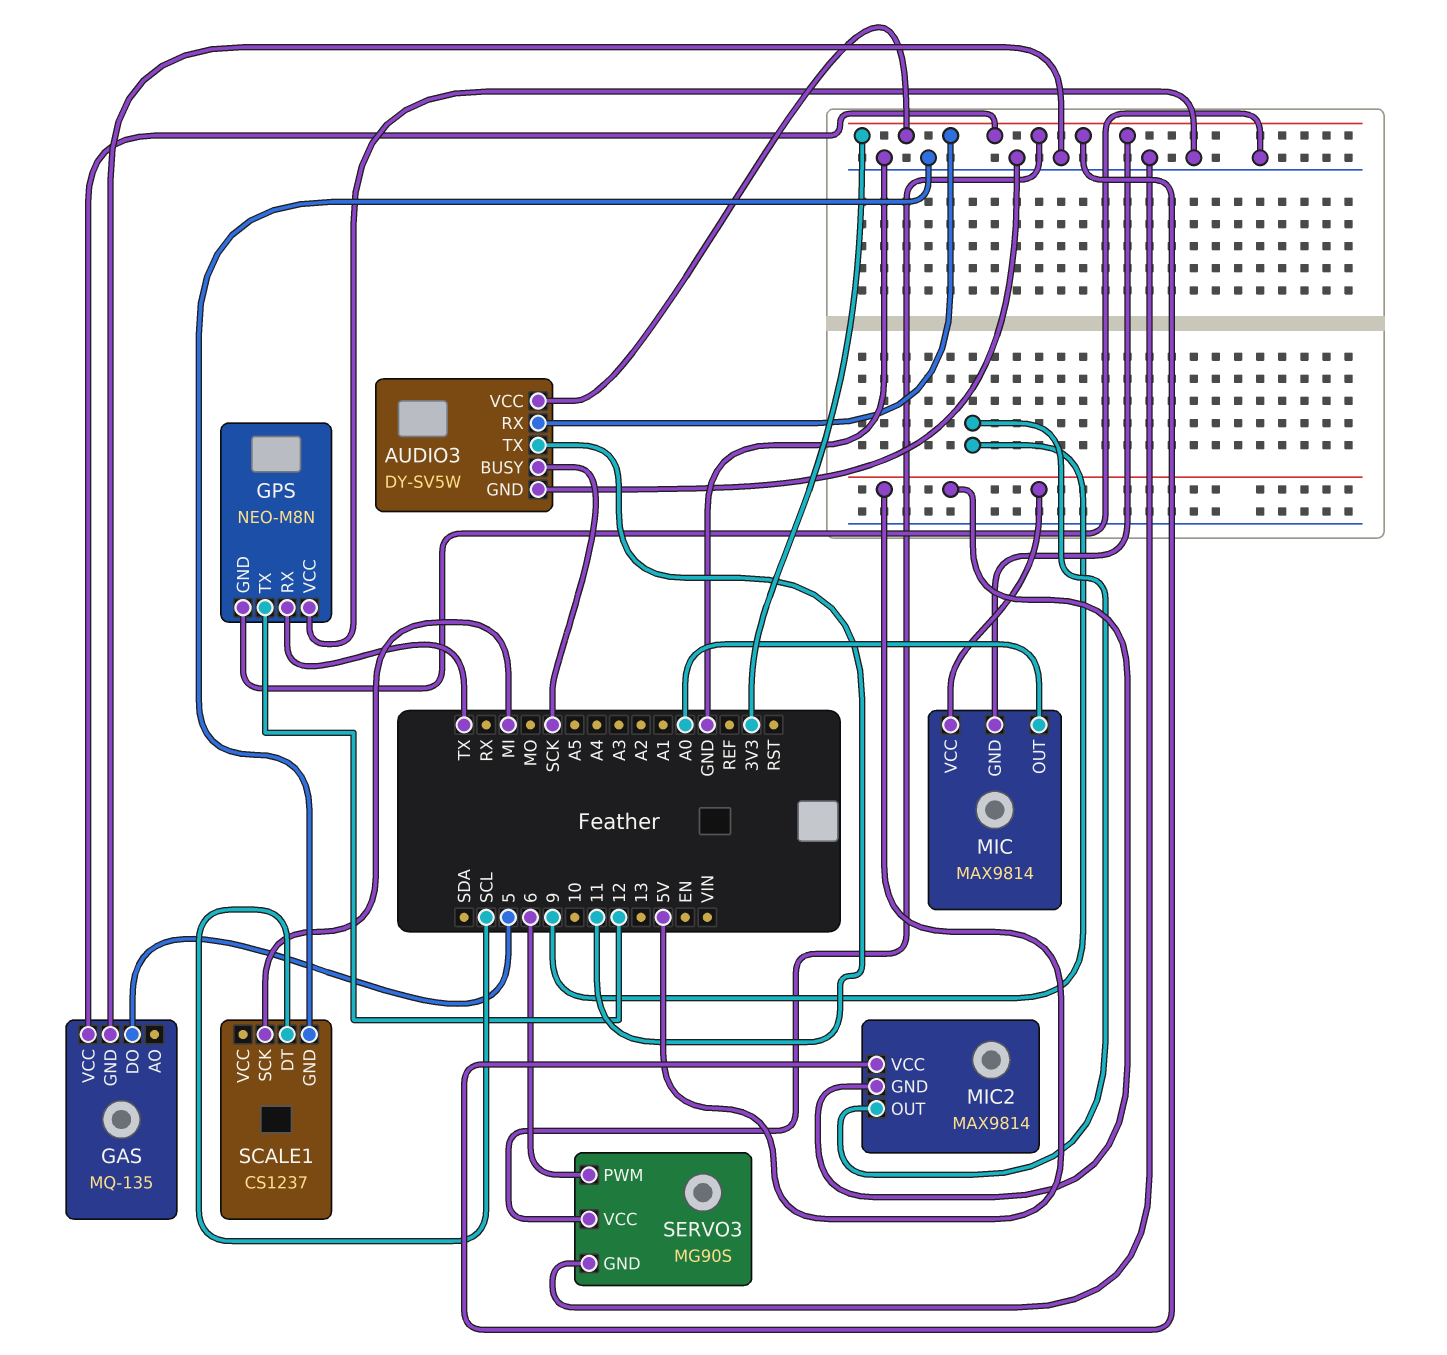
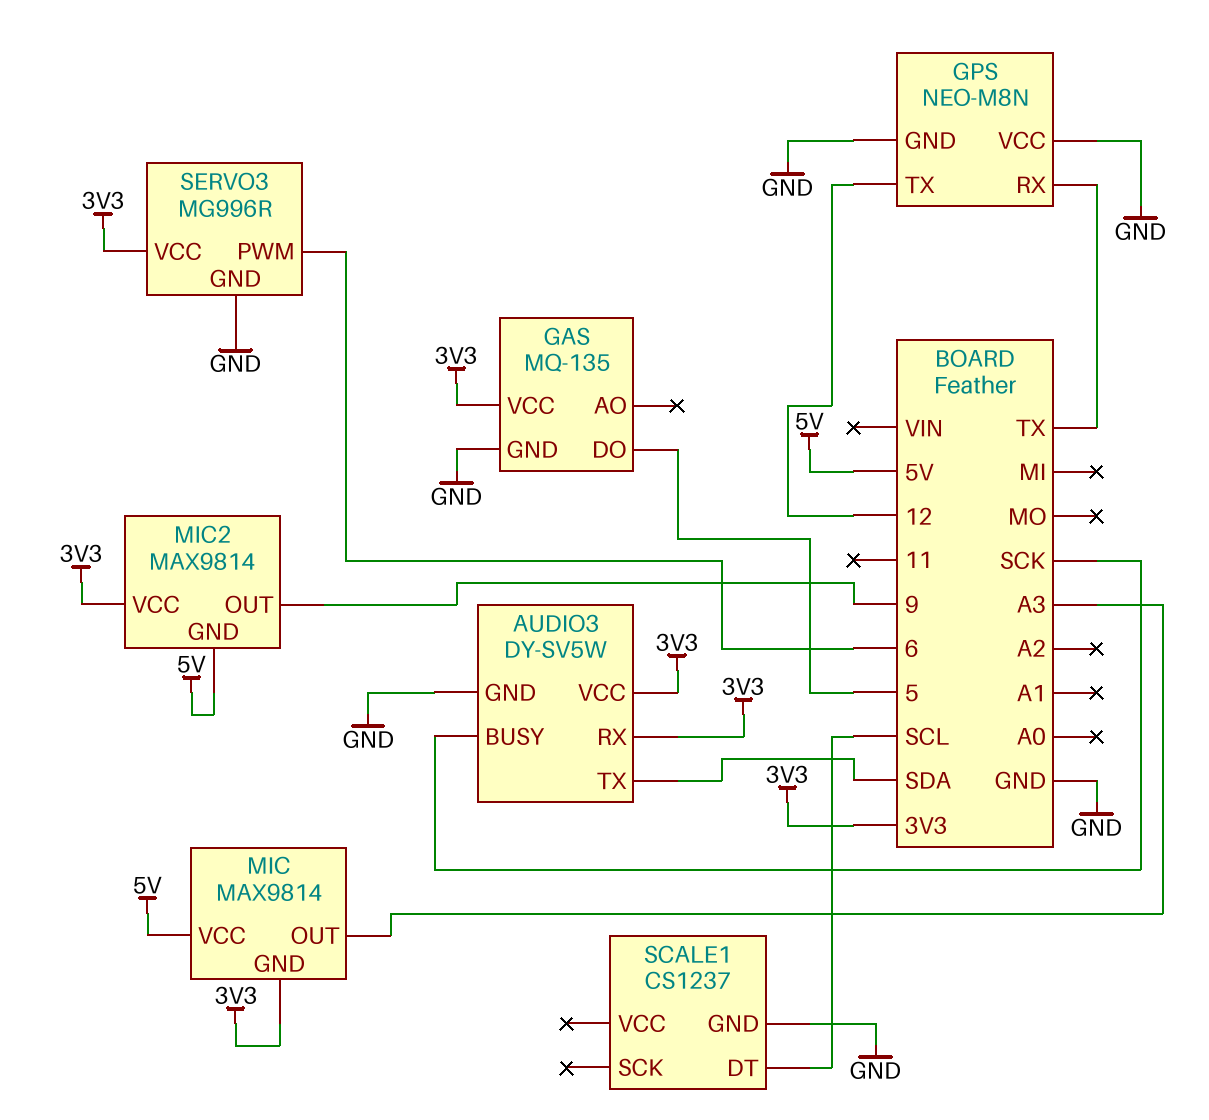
AUDIO3 pin TX: 11 -> SDA
MIC pin OUT: A0 -> A3
SCALE1 pin SCK: MI -> none
SERVO3: MG90S -> MG996R

